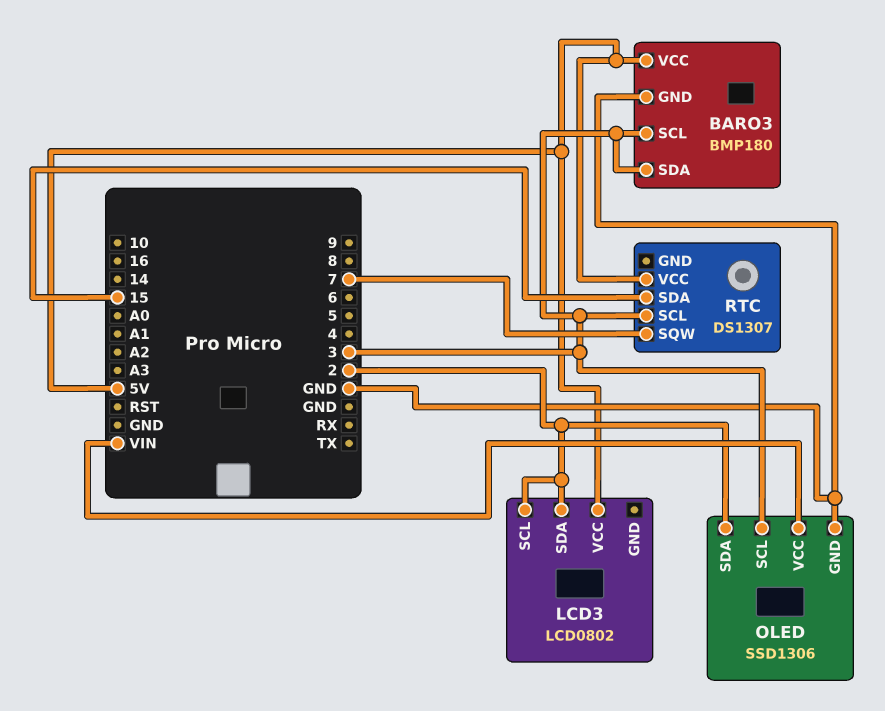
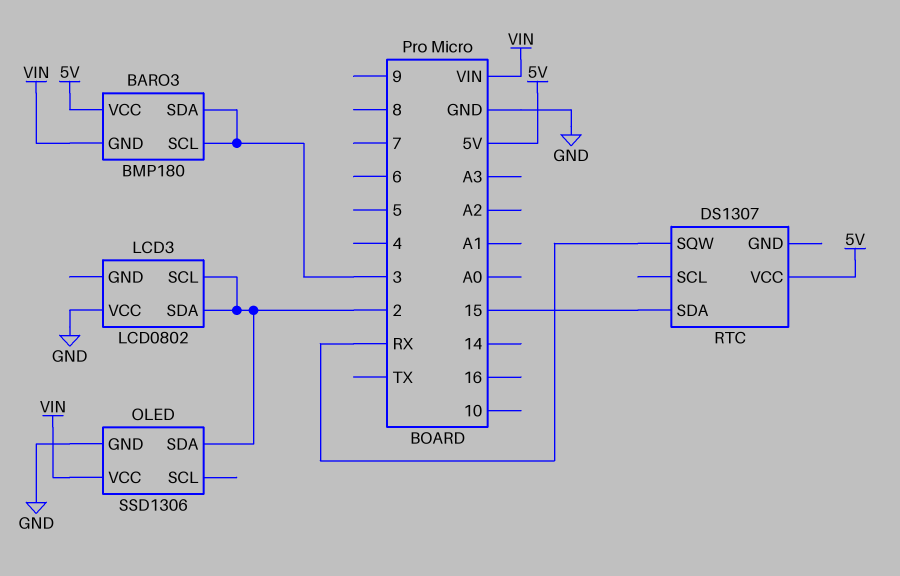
BARO3 pin GND: GND -> VIN
LCD3 pin VCC: 5V -> GND
OLED pin SCL: 3 -> none
RTC pin SCL: 3 -> none
RTC pin SQW: 7 -> RX

